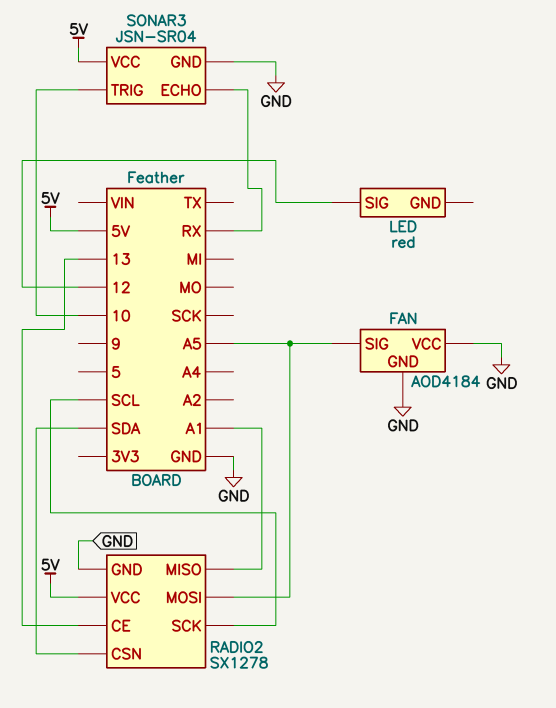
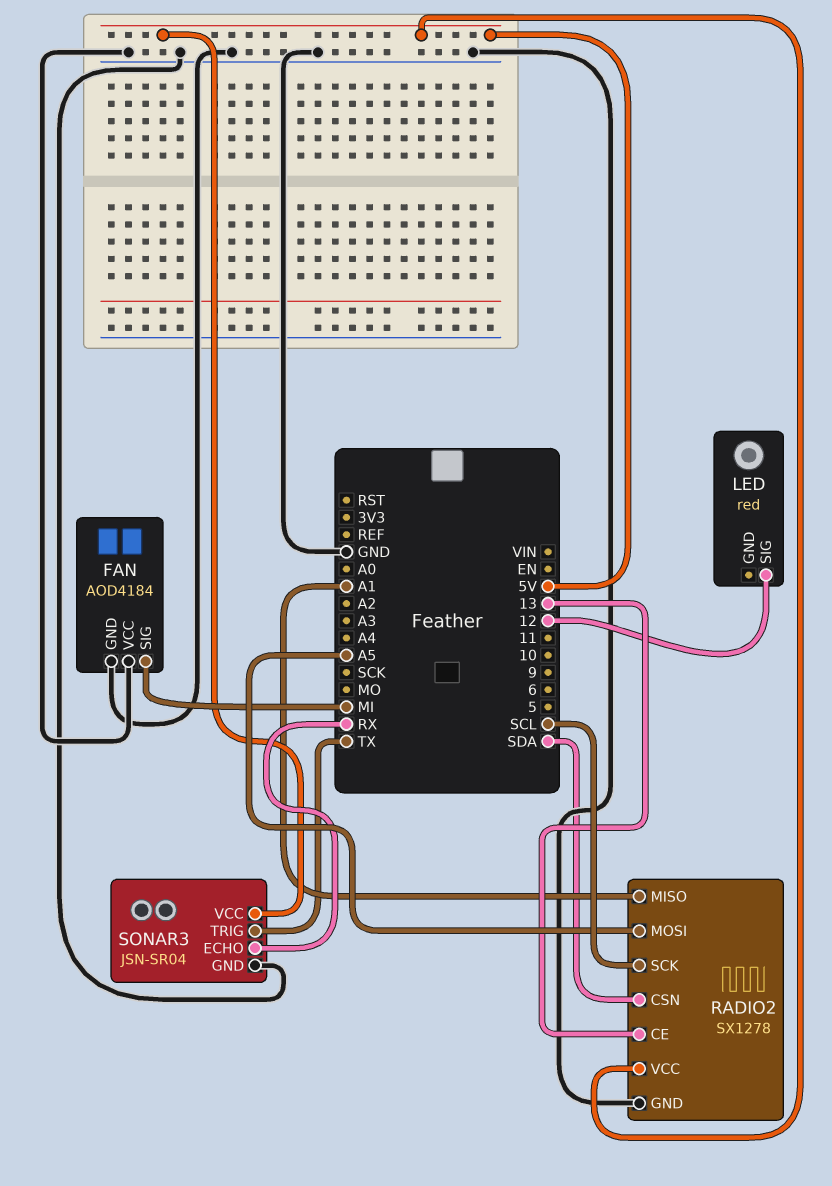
FAN pin SIG: A5 -> MI
SONAR3 pin TRIG: 10 -> TX

